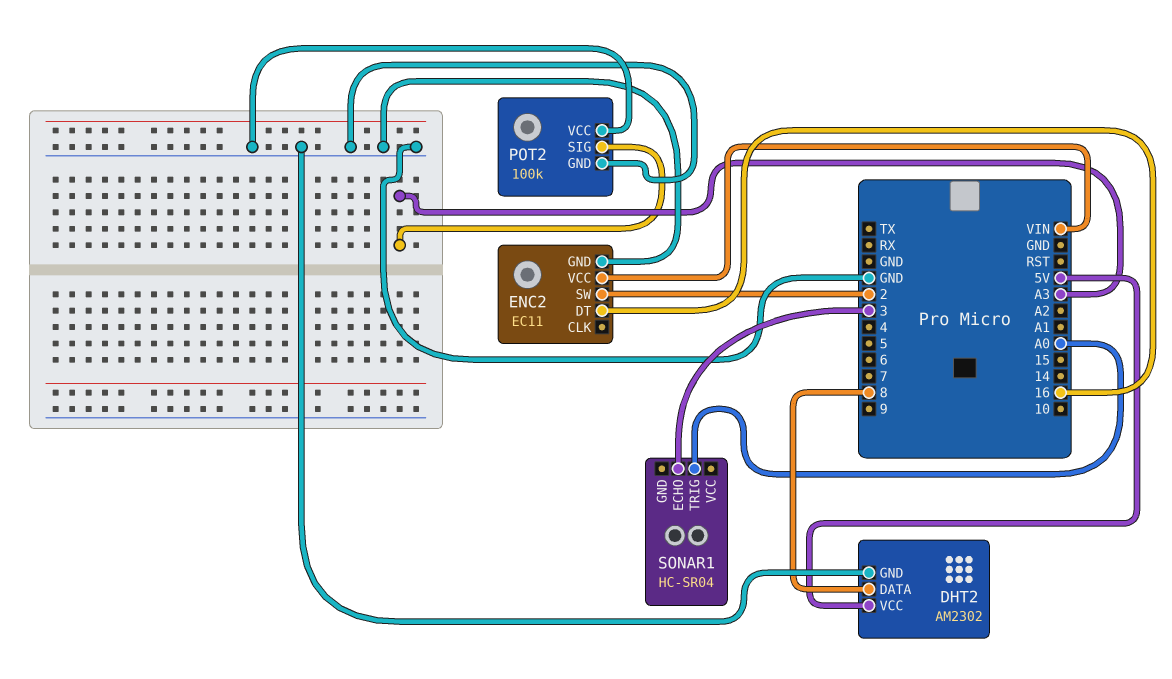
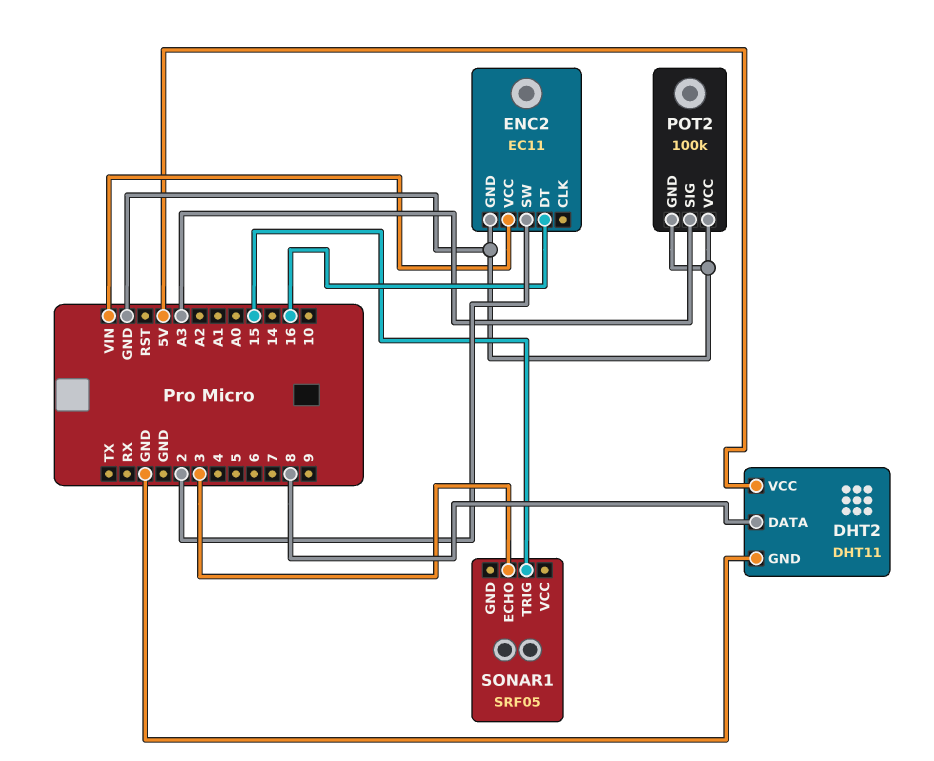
DHT2: AM2302 -> DHT11
SONAR1: HC-SR04 -> SRF05
SONAR1 pin TRIG: A0 -> 15

